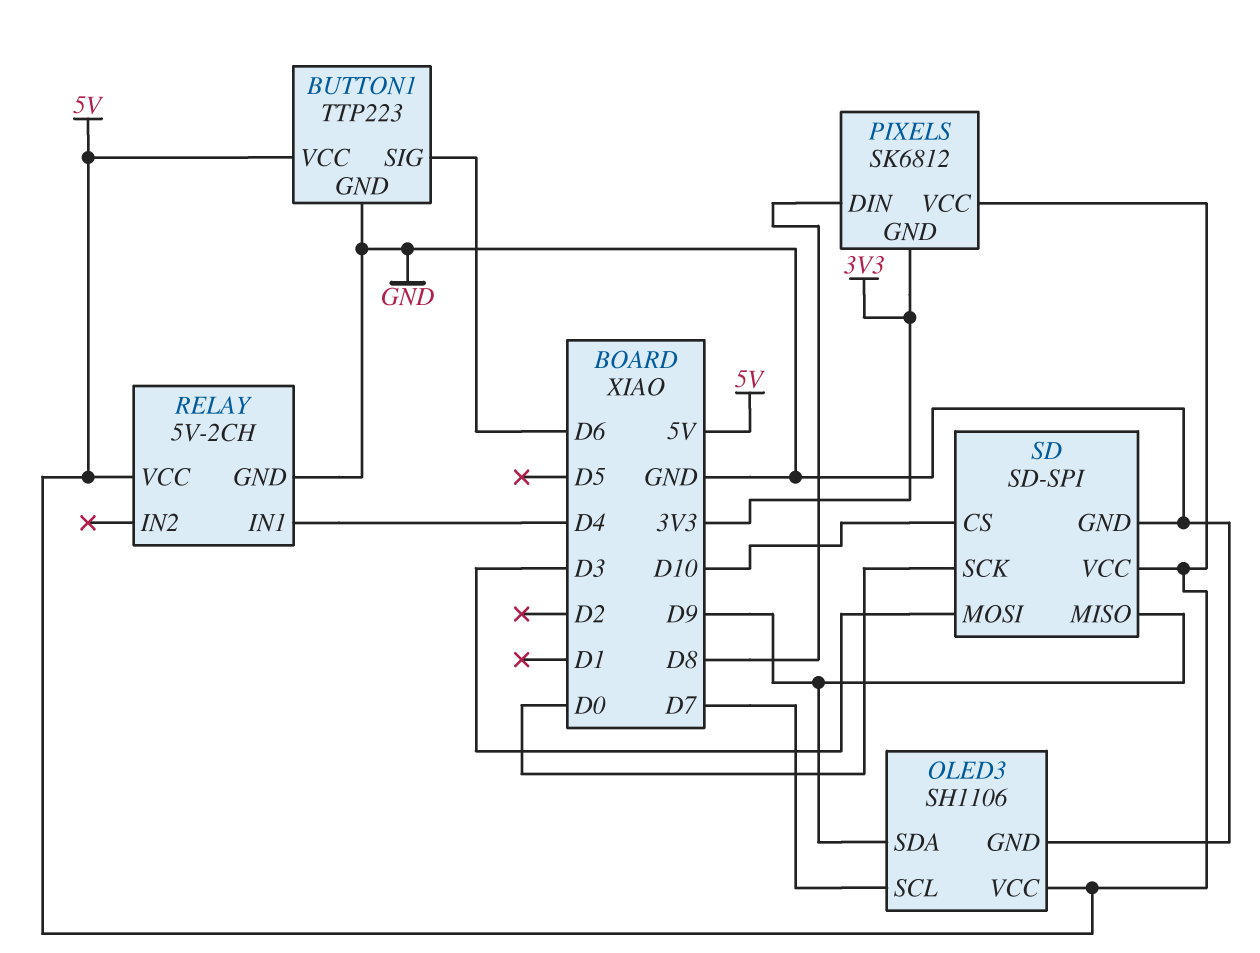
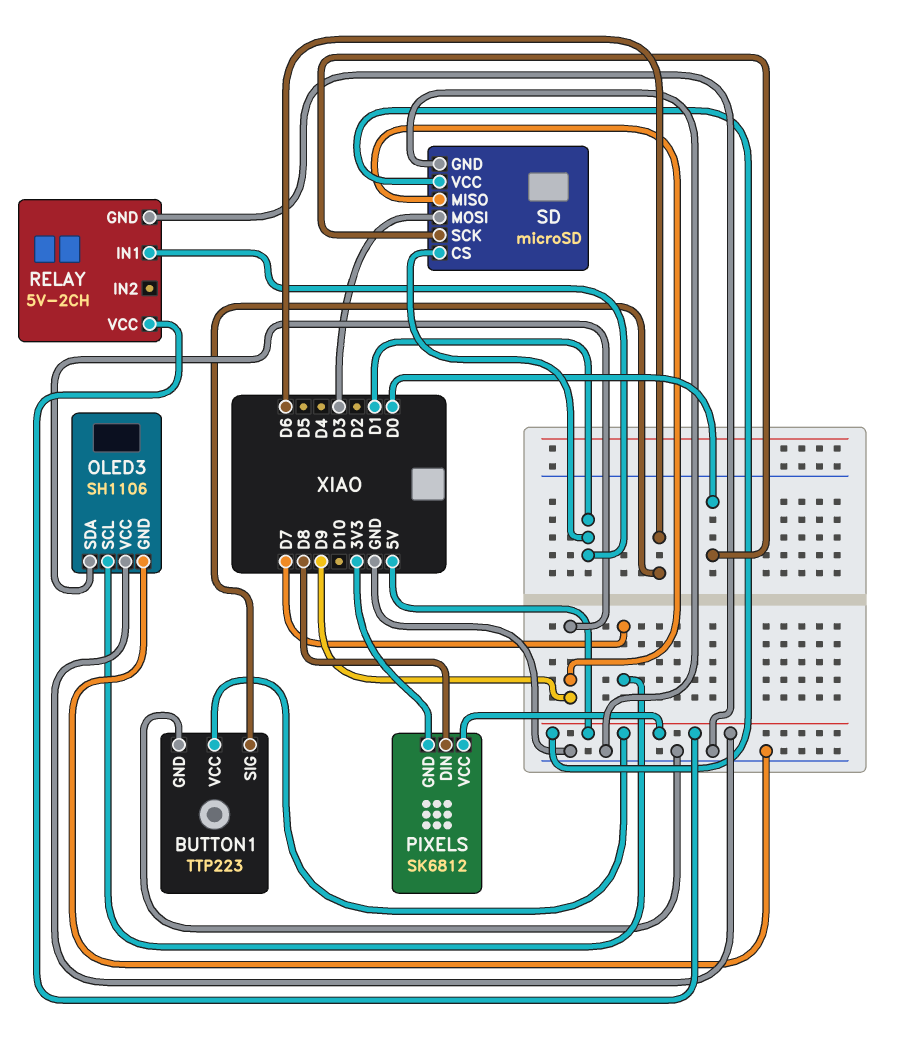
RELAY pin IN1: D4 -> D1
SD: SD-SPI -> microSD
SD pin CS: D10 -> D1

